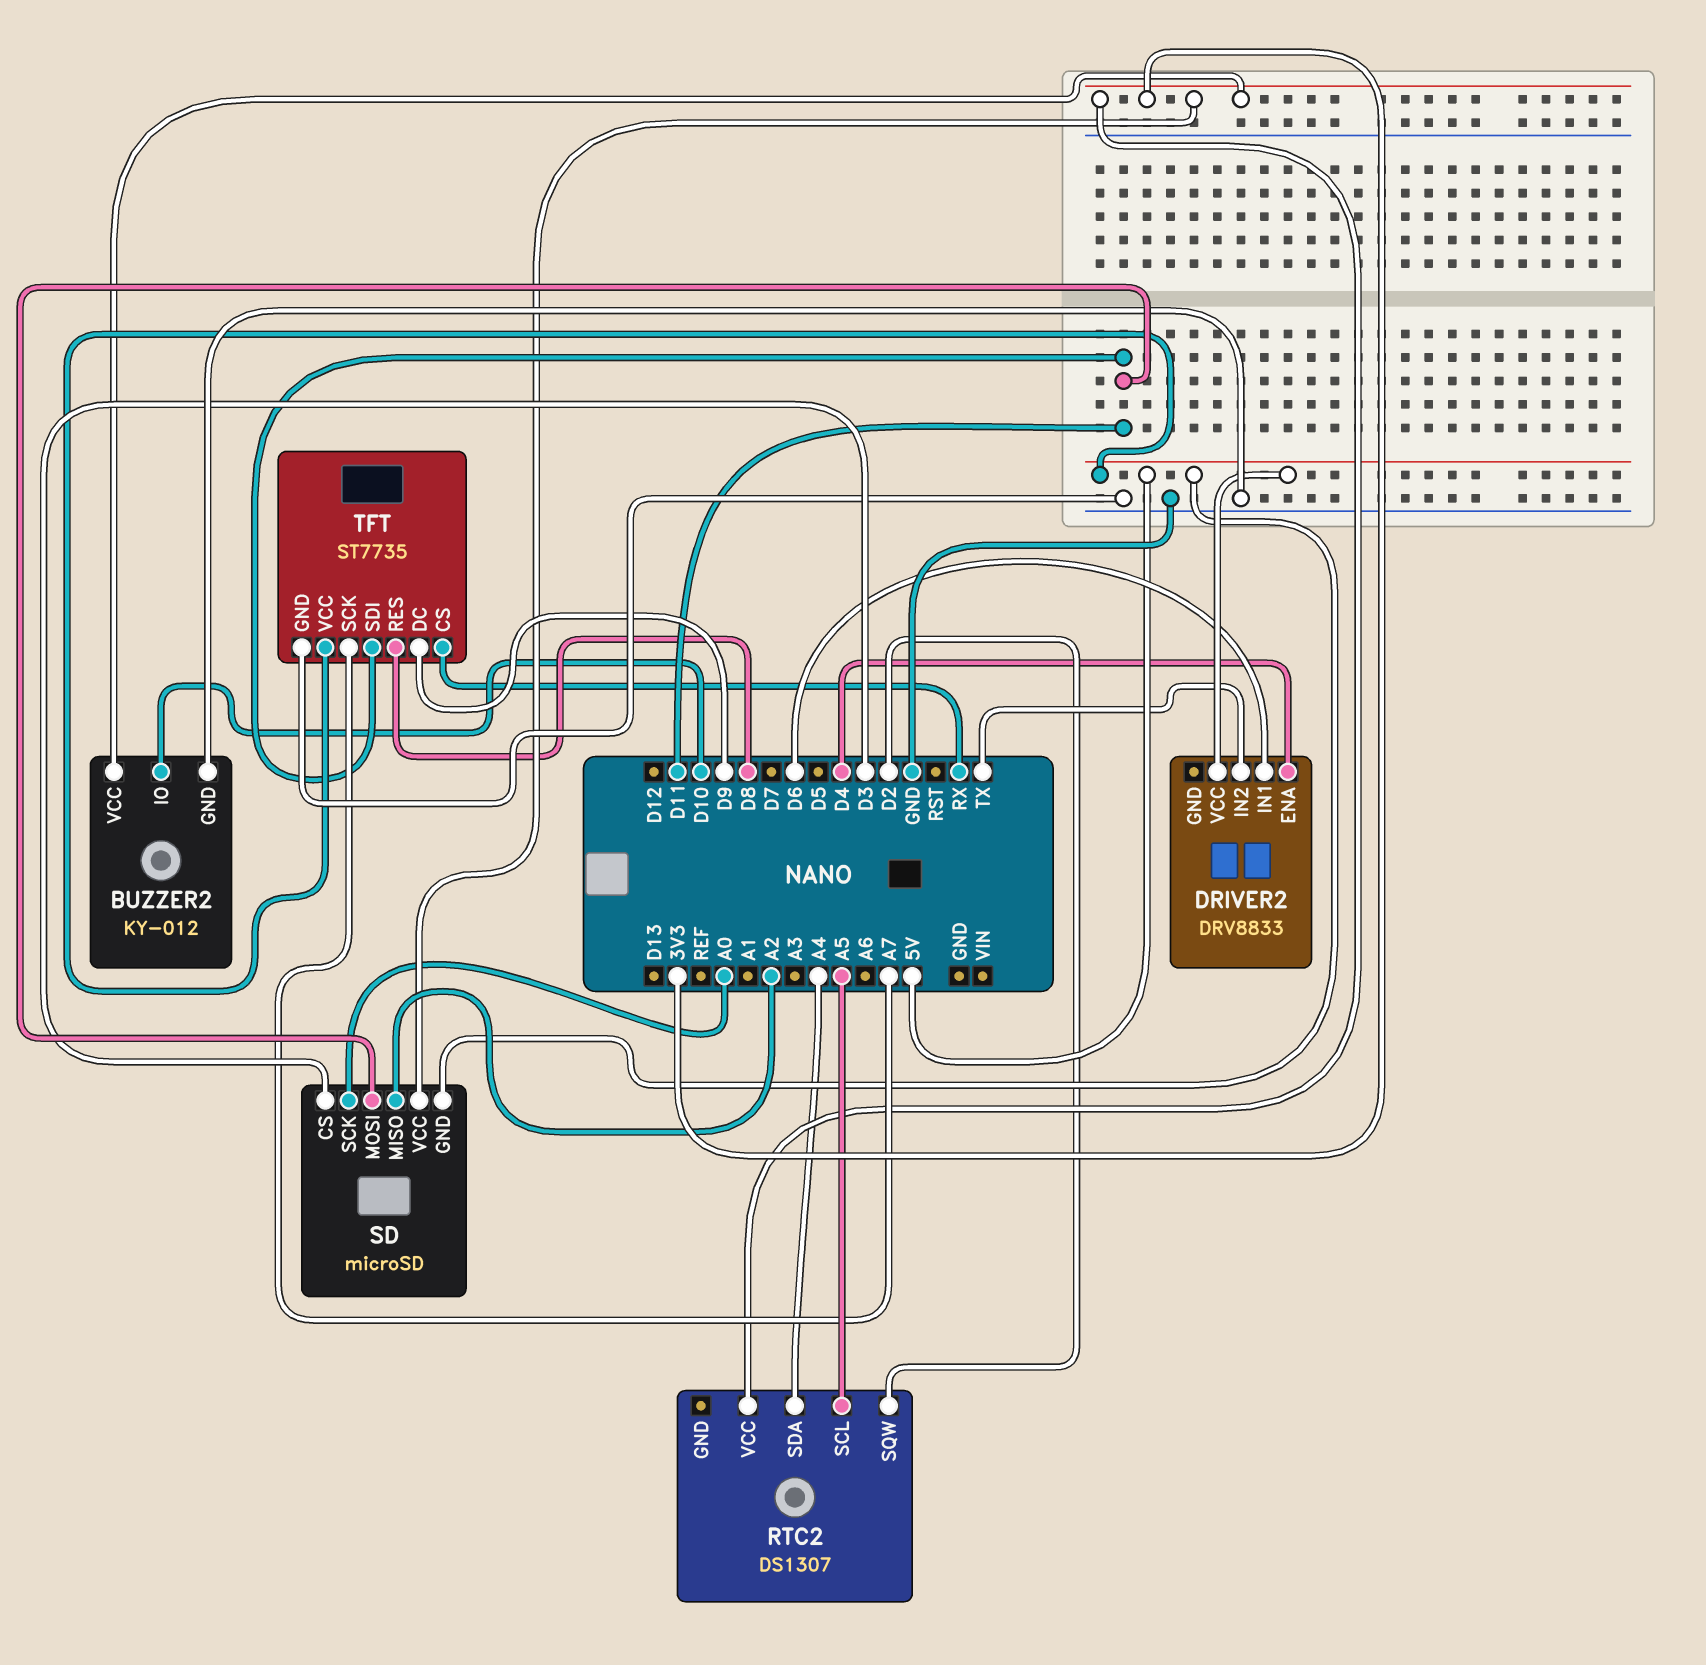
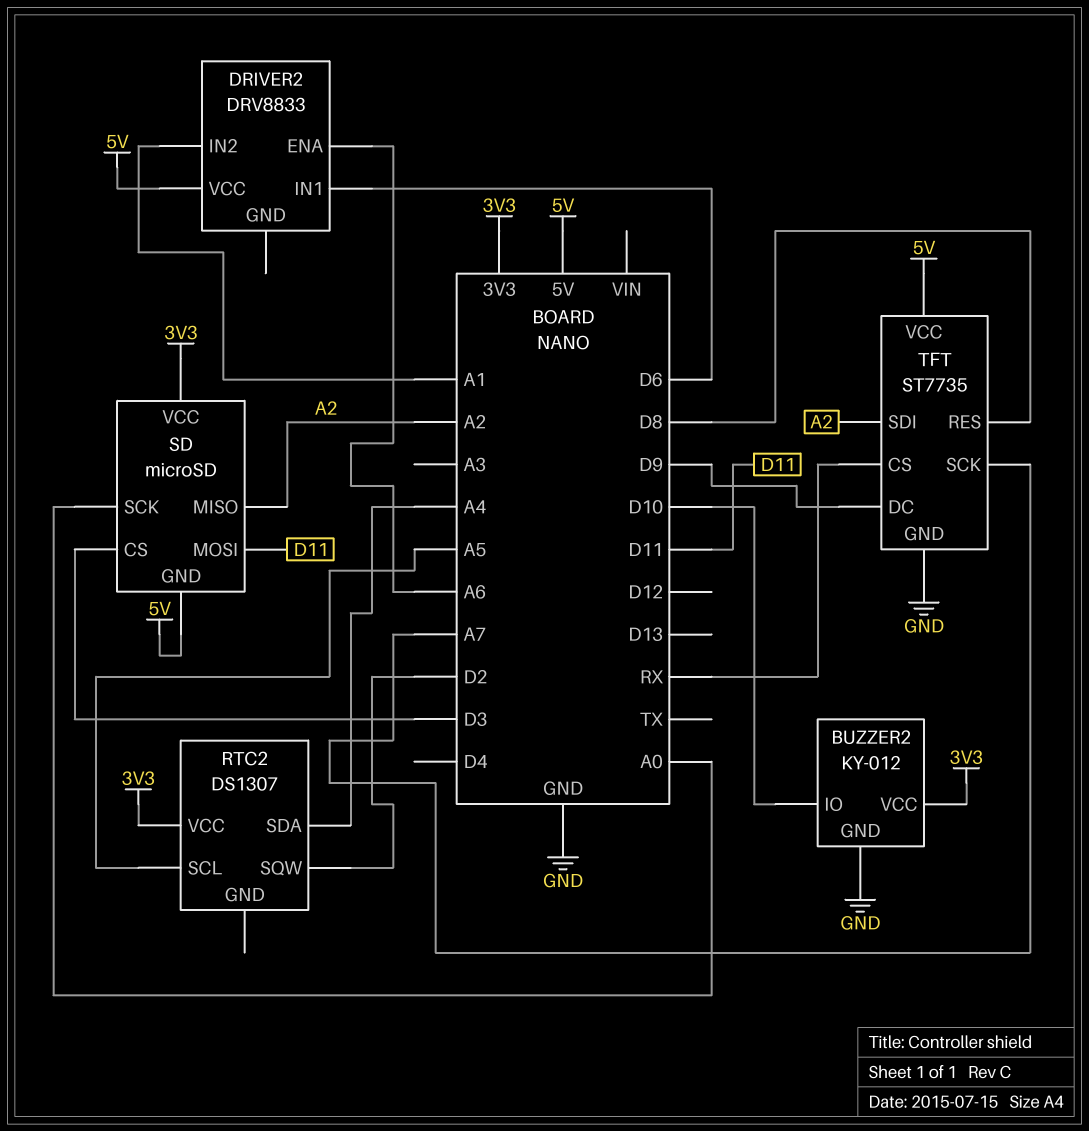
DRIVER2 pin ENA: D4 -> A6
DRIVER2 pin IN2: TX -> A1
TFT pin SDI: D11 -> A2

